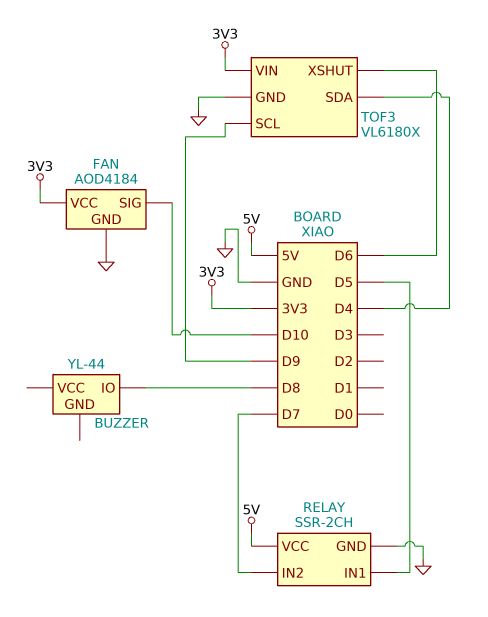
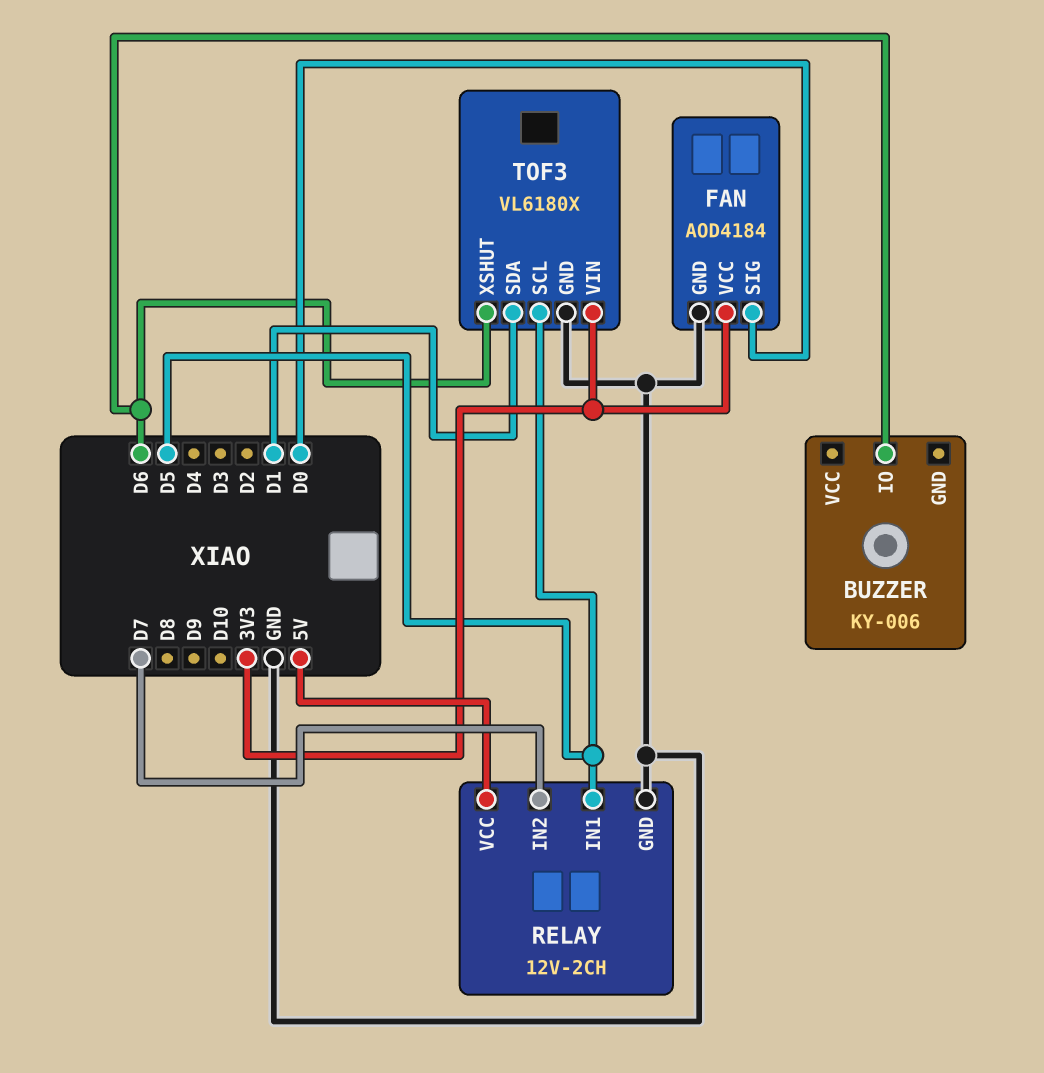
BUZZER: YL-44 -> KY-006
BUZZER pin IO: D8 -> D6
FAN pin SIG: D10 -> D0
RELAY: SSR-2CH -> 12V-2CH
TOF3 pin SCL: D9 -> D5
TOF3 pin SDA: D4 -> D1

